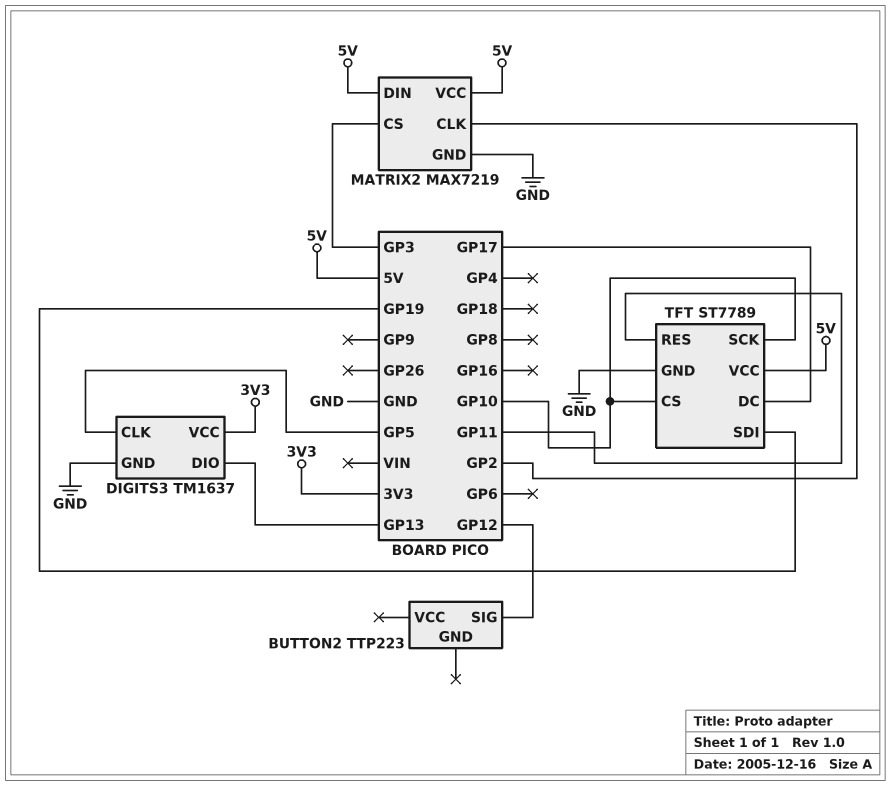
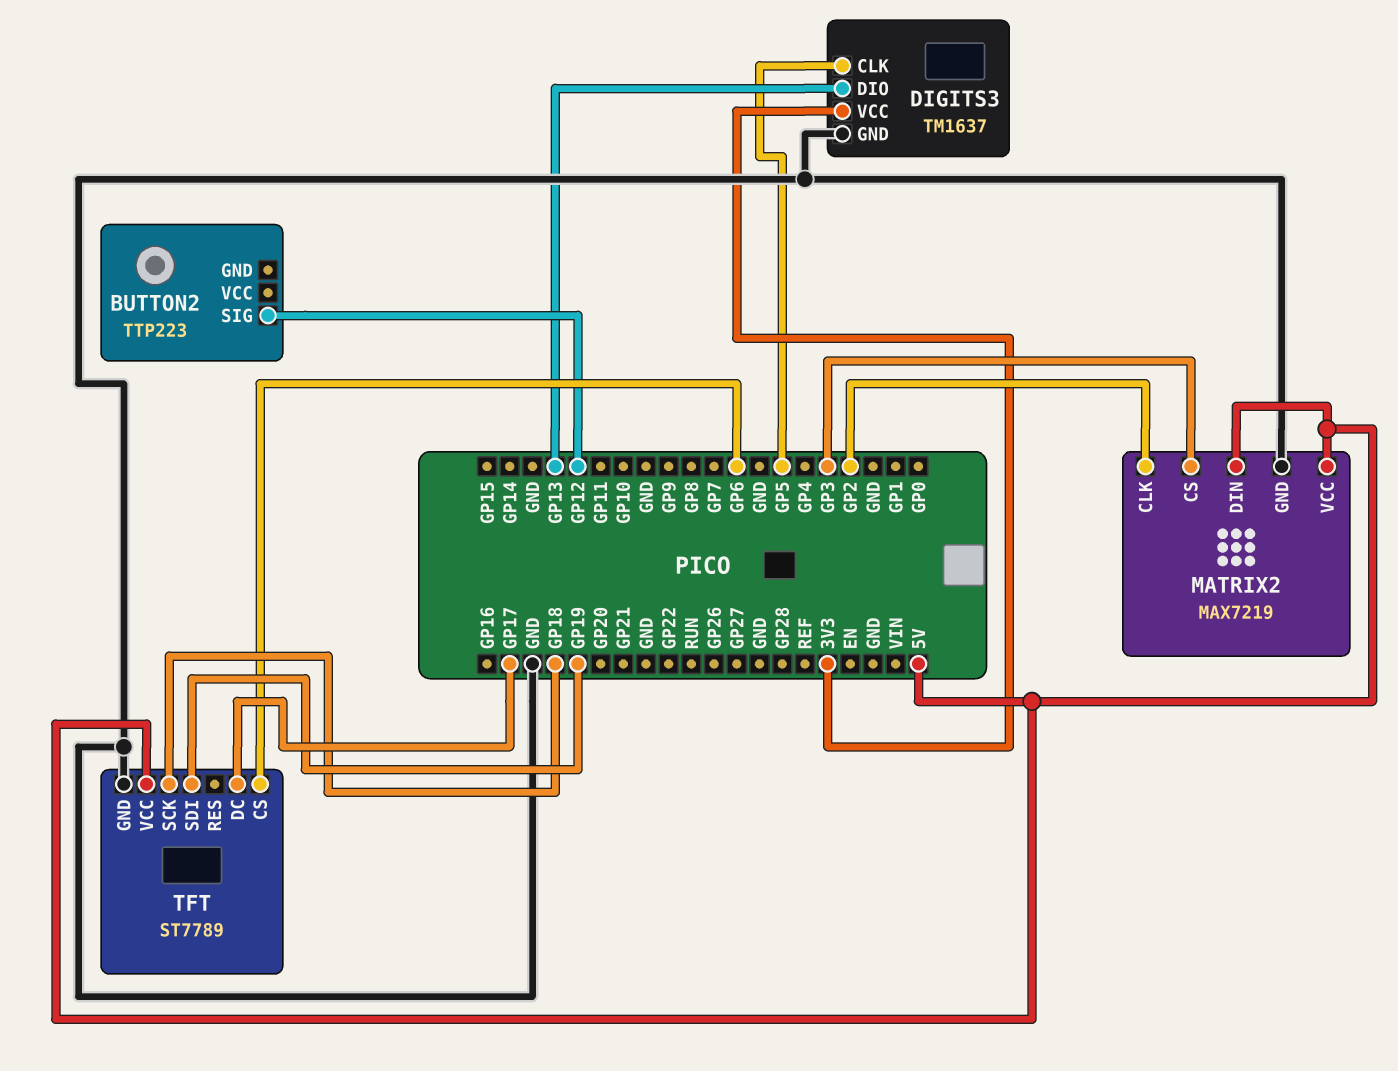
TFT pin CS: GP10 -> GP6
TFT pin RES: GP11 -> none
TFT pin SCK: GP10 -> GP18

